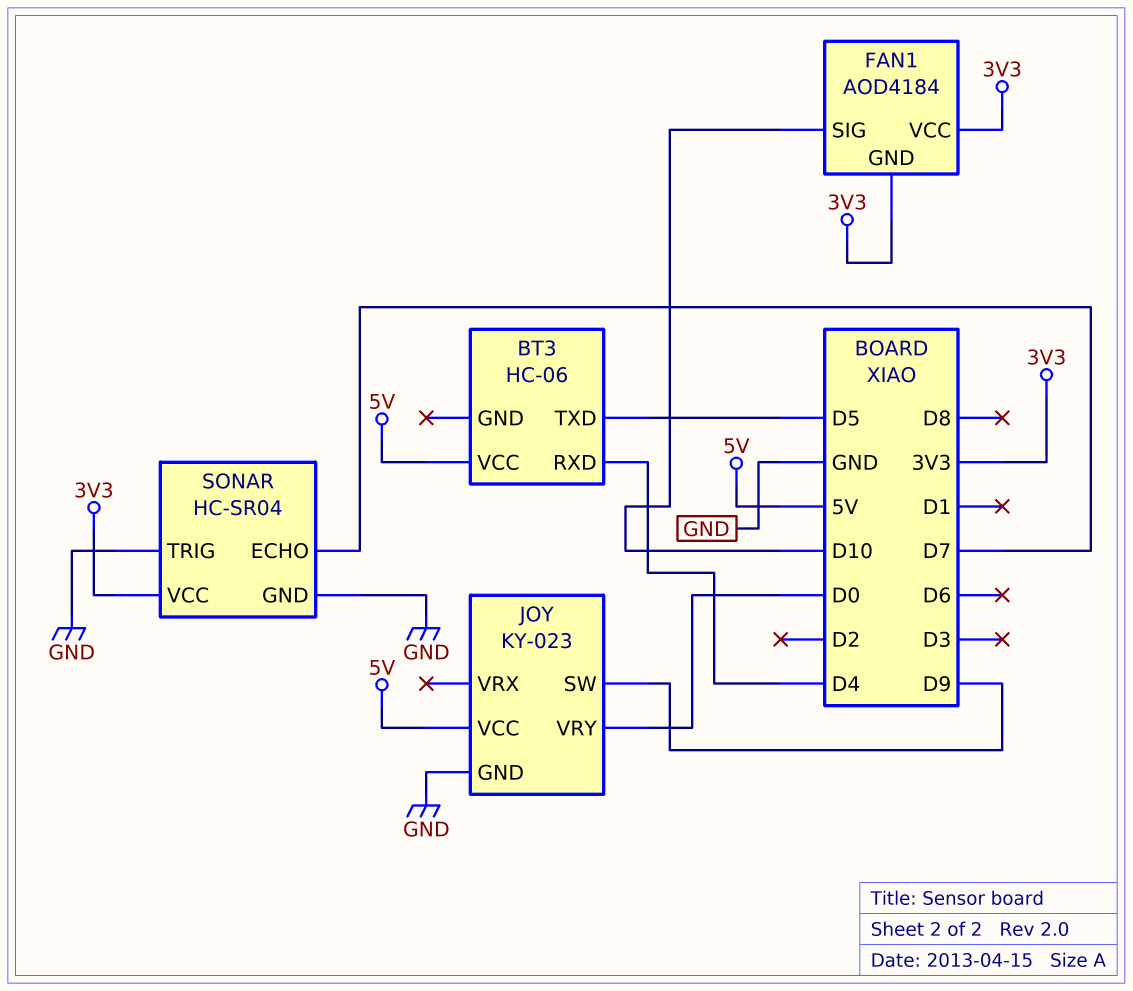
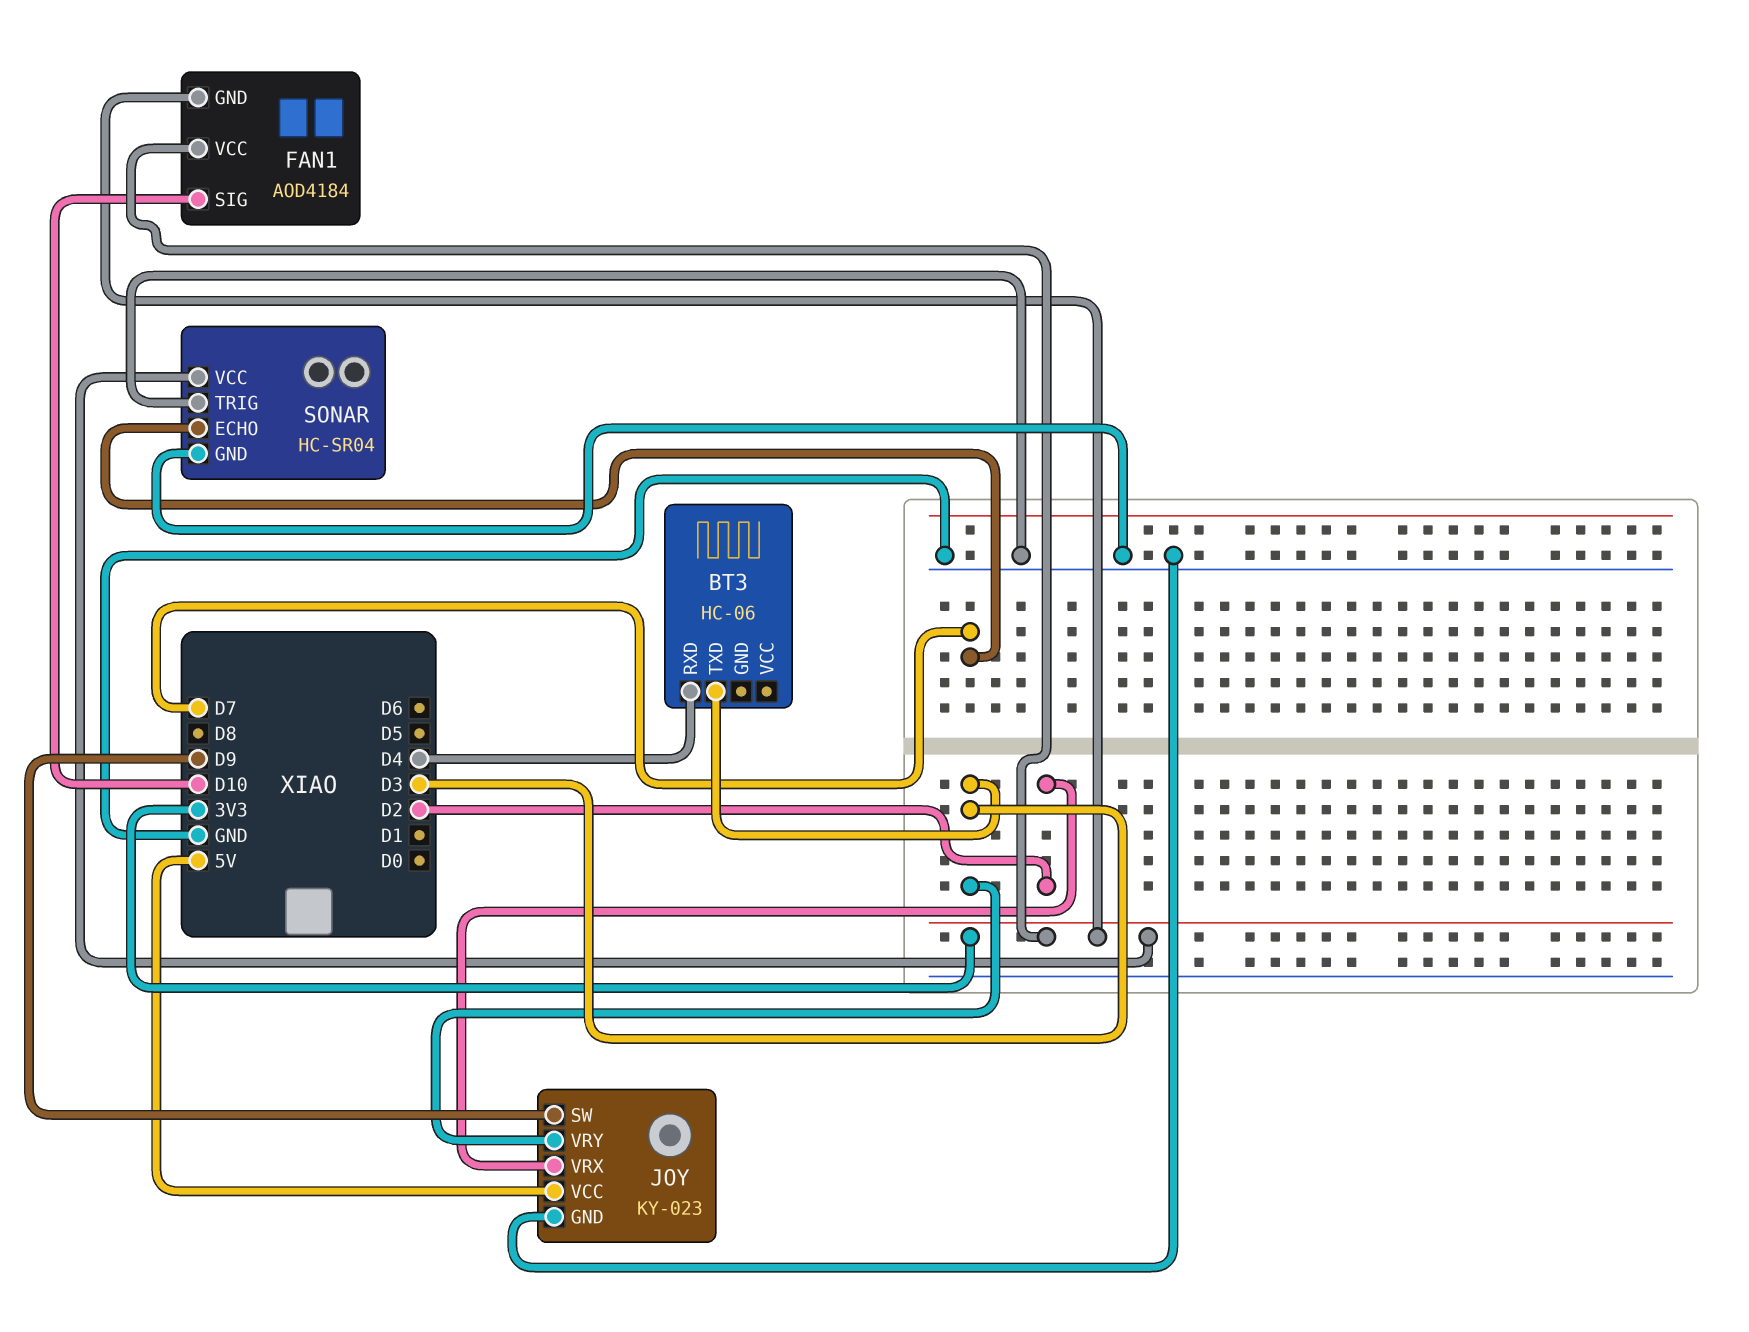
BT3 pin TXD: D5 -> D3
BT3 pin VCC: 5V -> none
JOY pin VRX: none -> D2
JOY pin VRY: D0 -> D3

